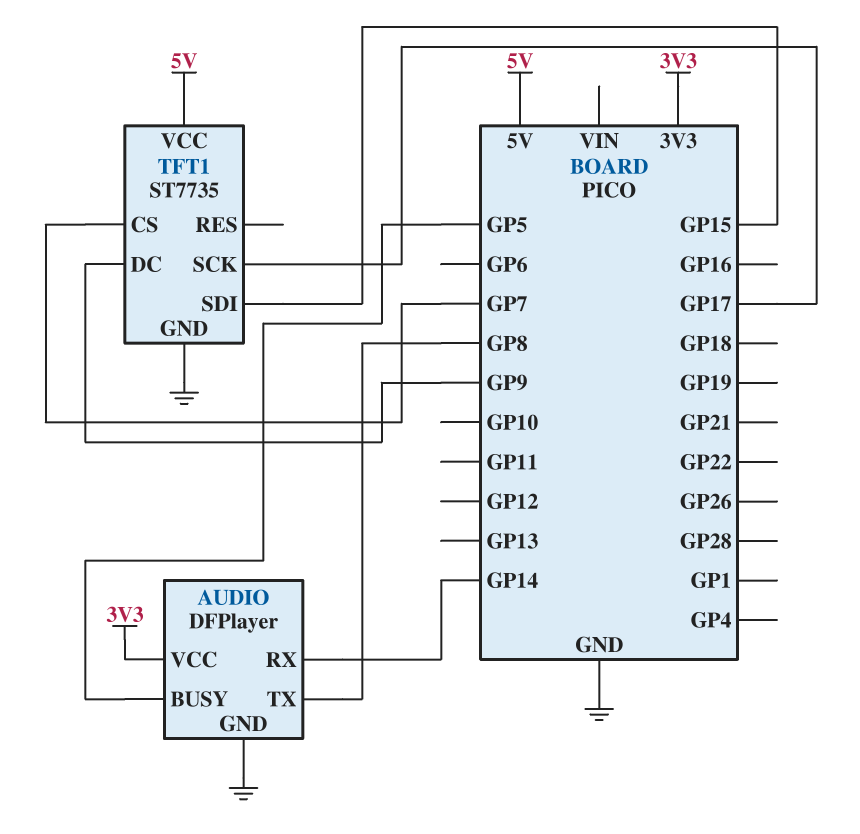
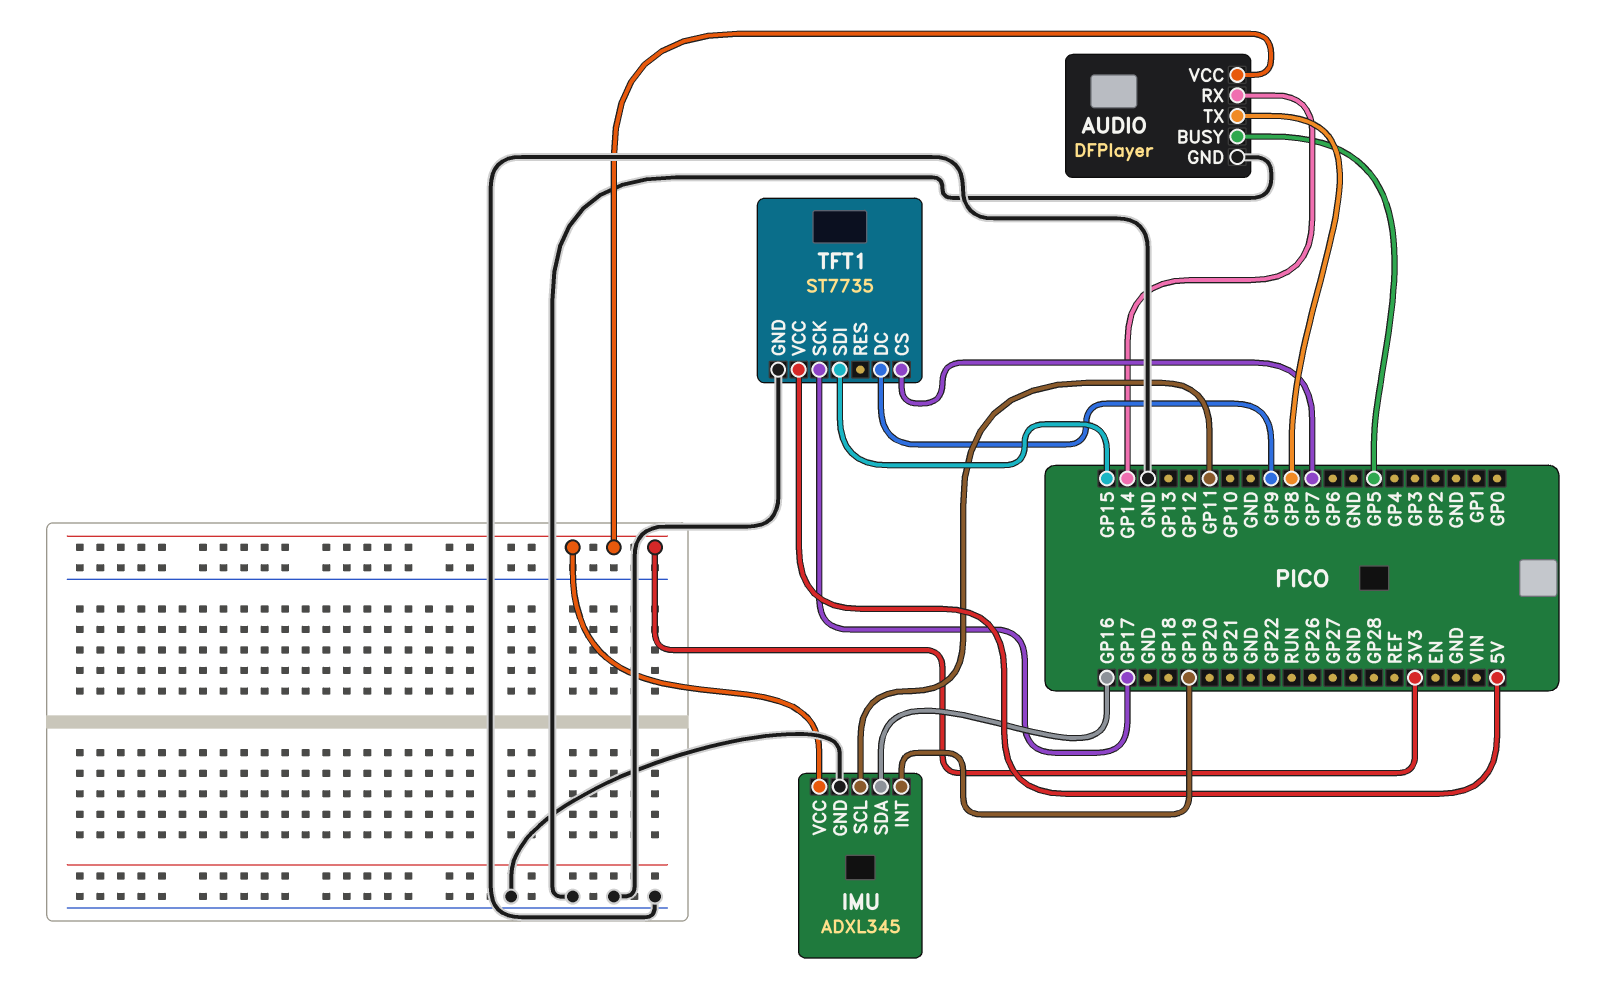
IMU: none -> ADXL345
IMU pin GND: none -> GND
IMU pin INT: none -> GP19
IMU pin SCL: none -> GP11
IMU pin SDA: none -> GP16
IMU pin VCC: none -> 3V3

